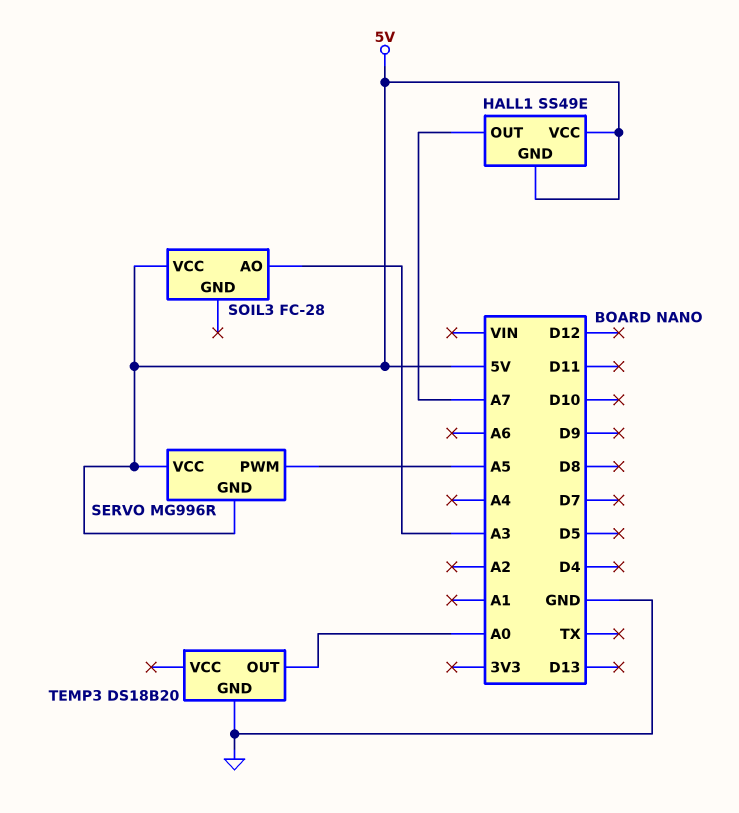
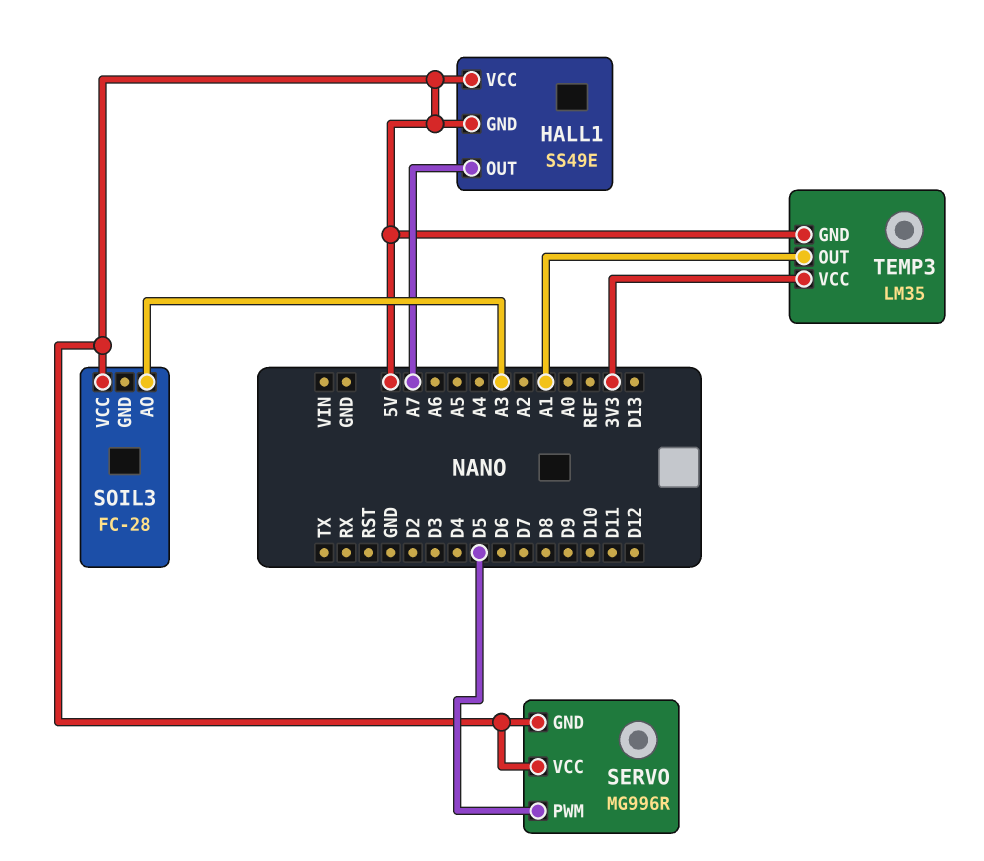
SERVO pin PWM: A5 -> D5
TEMP3: DS18B20 -> LM35
TEMP3 pin GND: GND -> 5V
TEMP3 pin OUT: A0 -> A1
TEMP3 pin VCC: none -> 3V3

